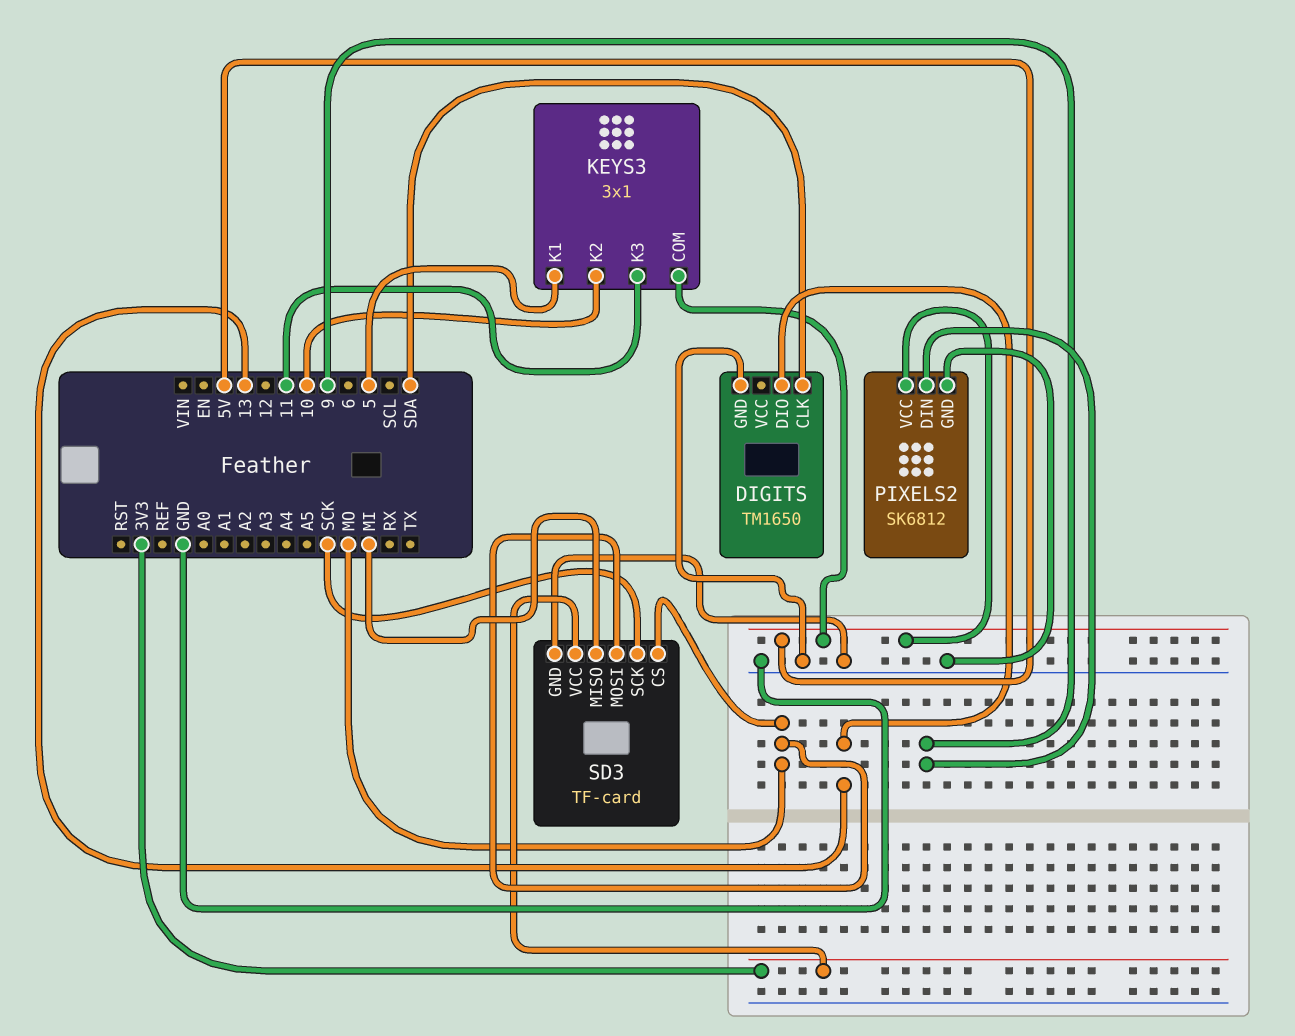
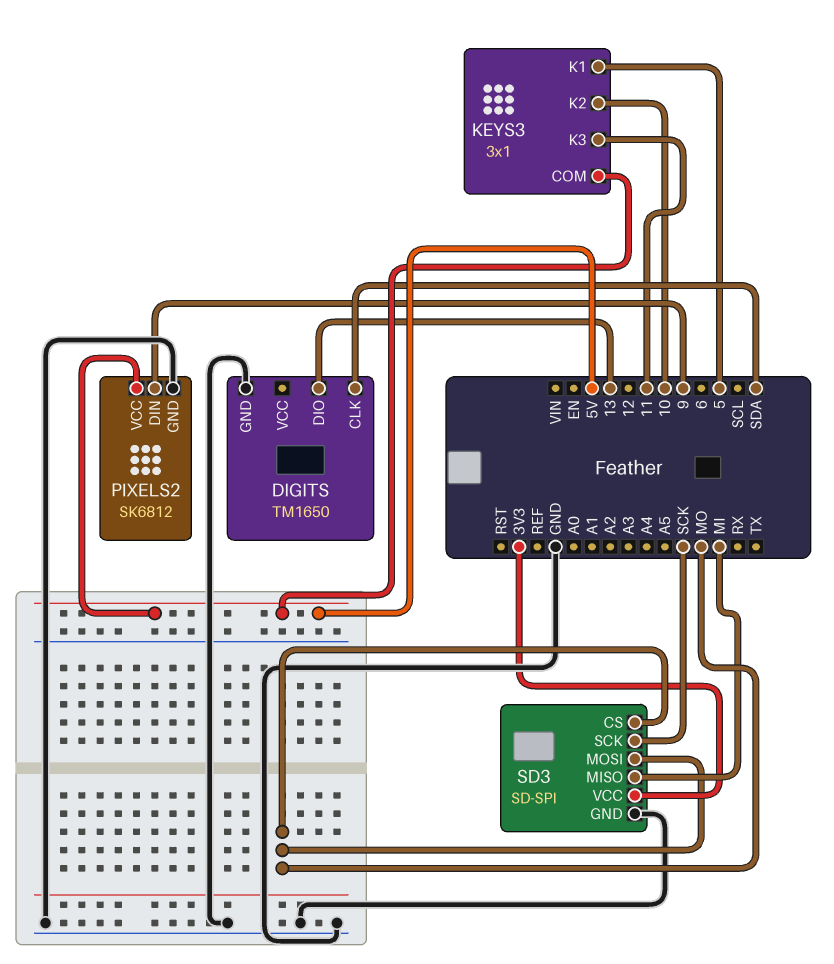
SD3: TF-card -> SD-SPI

